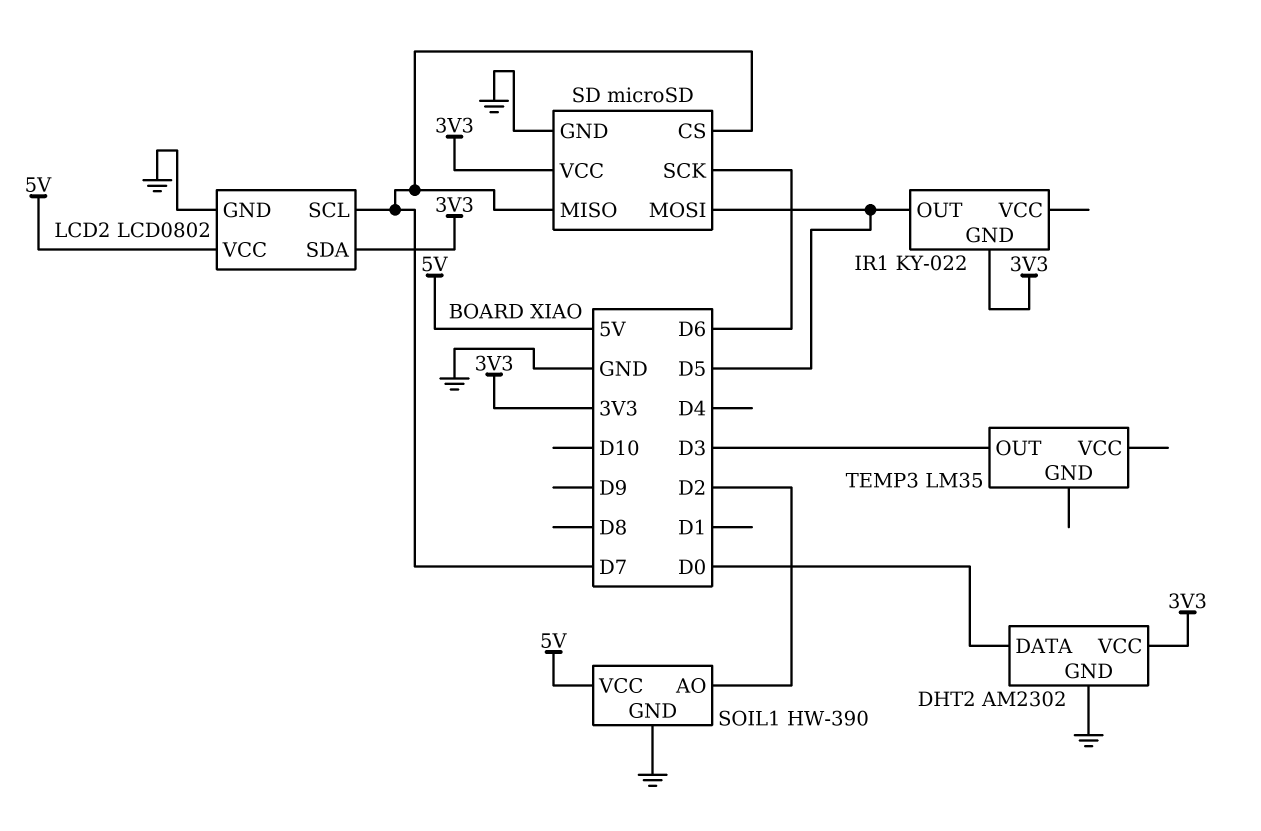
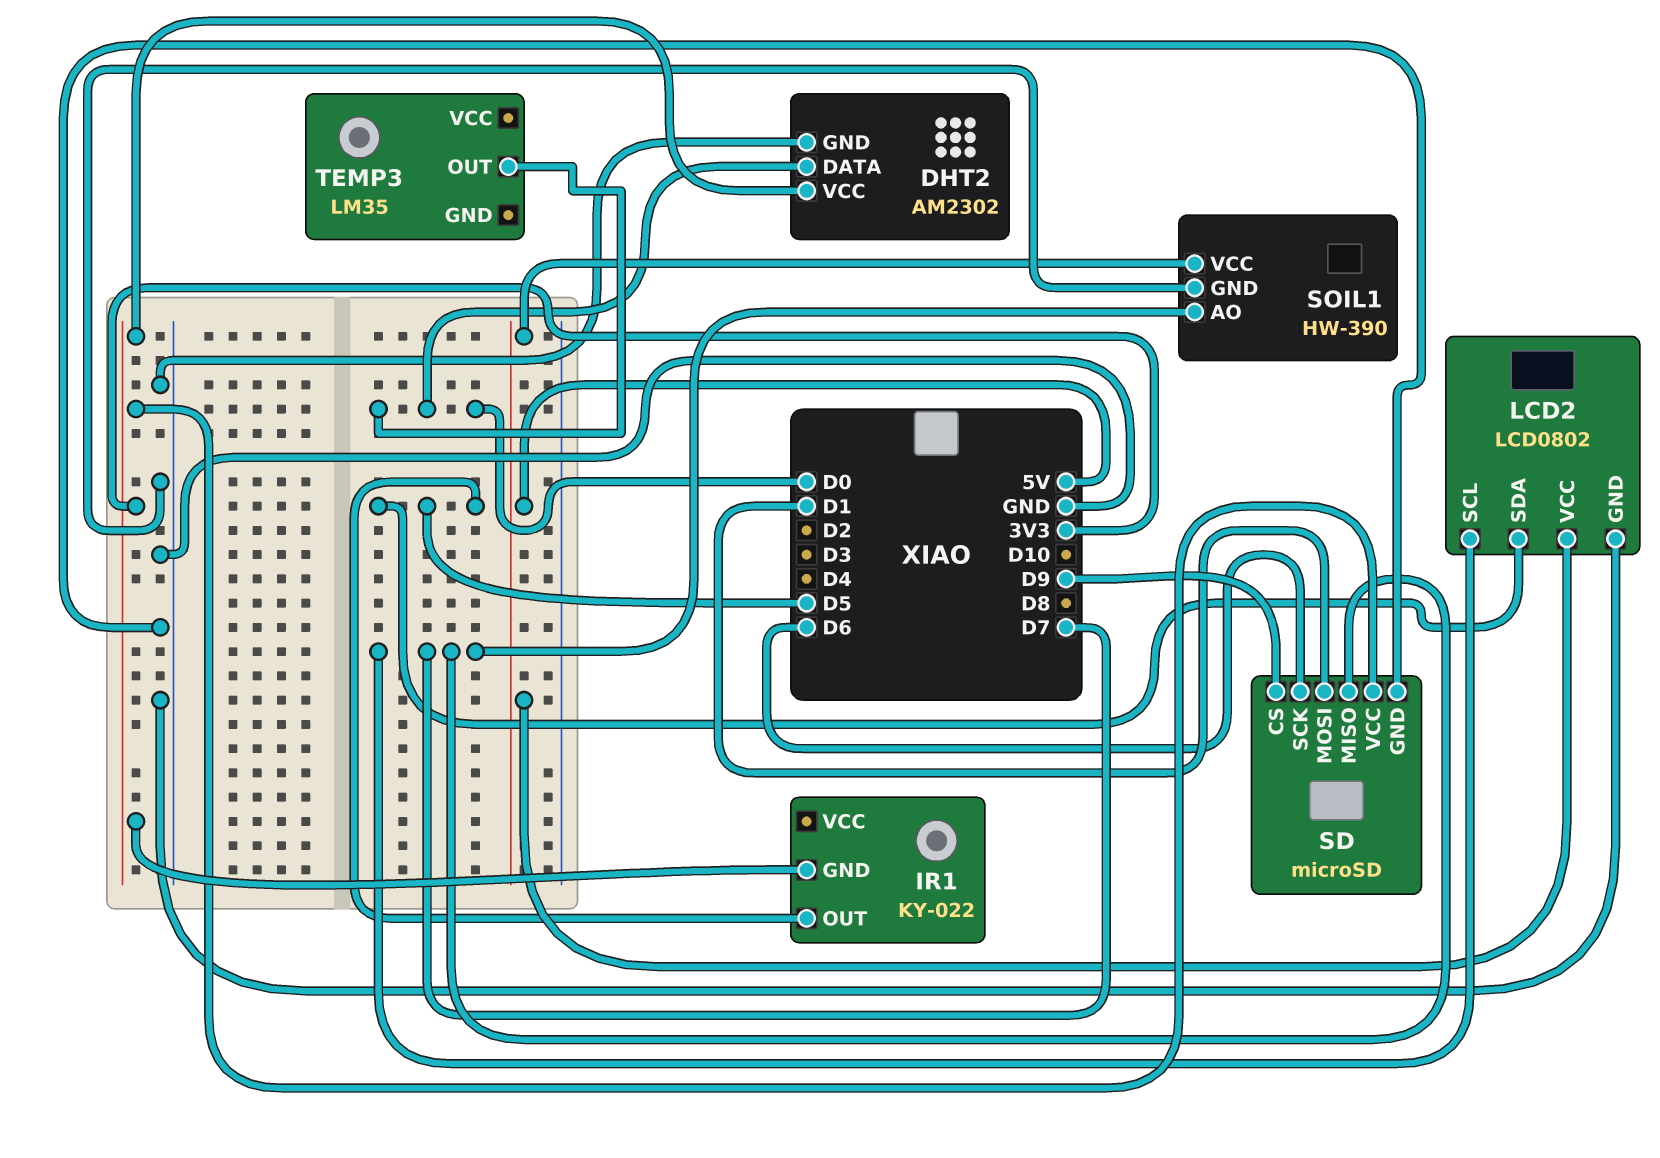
LCD2 pin SDA: 3V3 -> D5
SD pin CS: D7 -> D9
SD pin MOSI: D5 -> D1
SOIL1 pin AO: D2 -> D7
TEMP3 pin OUT: D3 -> D0

